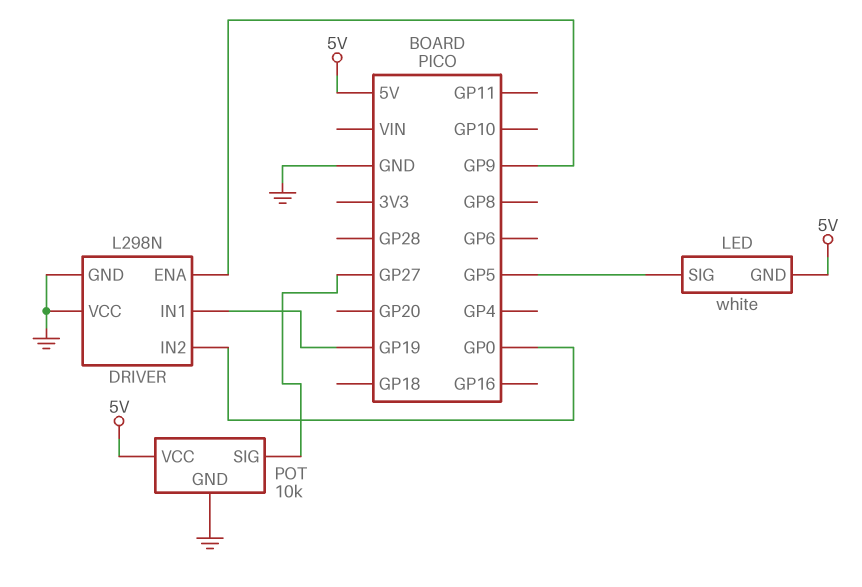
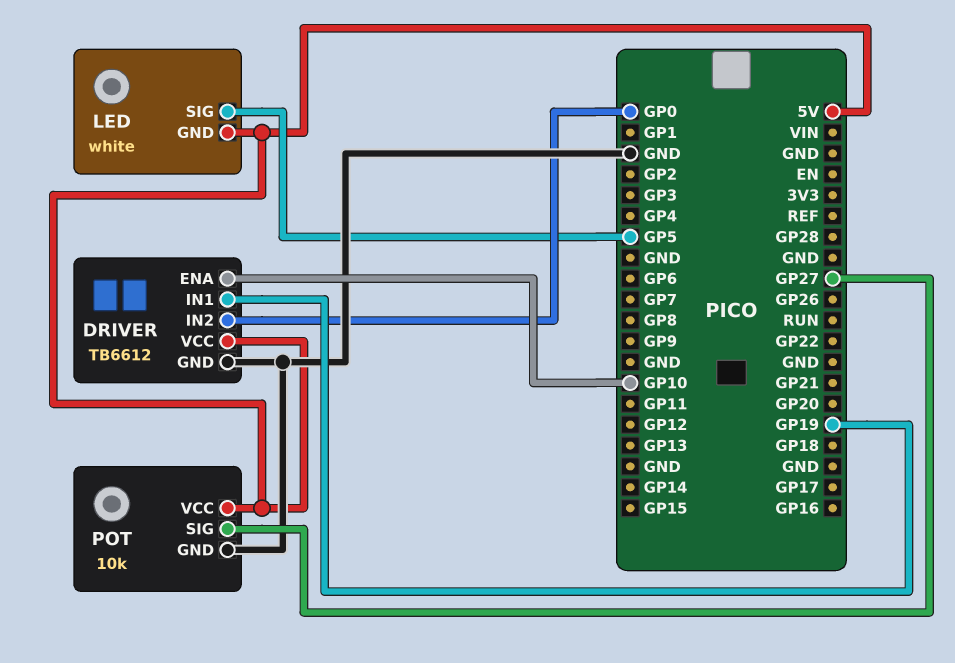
DRIVER: L298N -> TB6612
DRIVER pin ENA: GP9 -> GP10
DRIVER pin VCC: GND -> 5V

